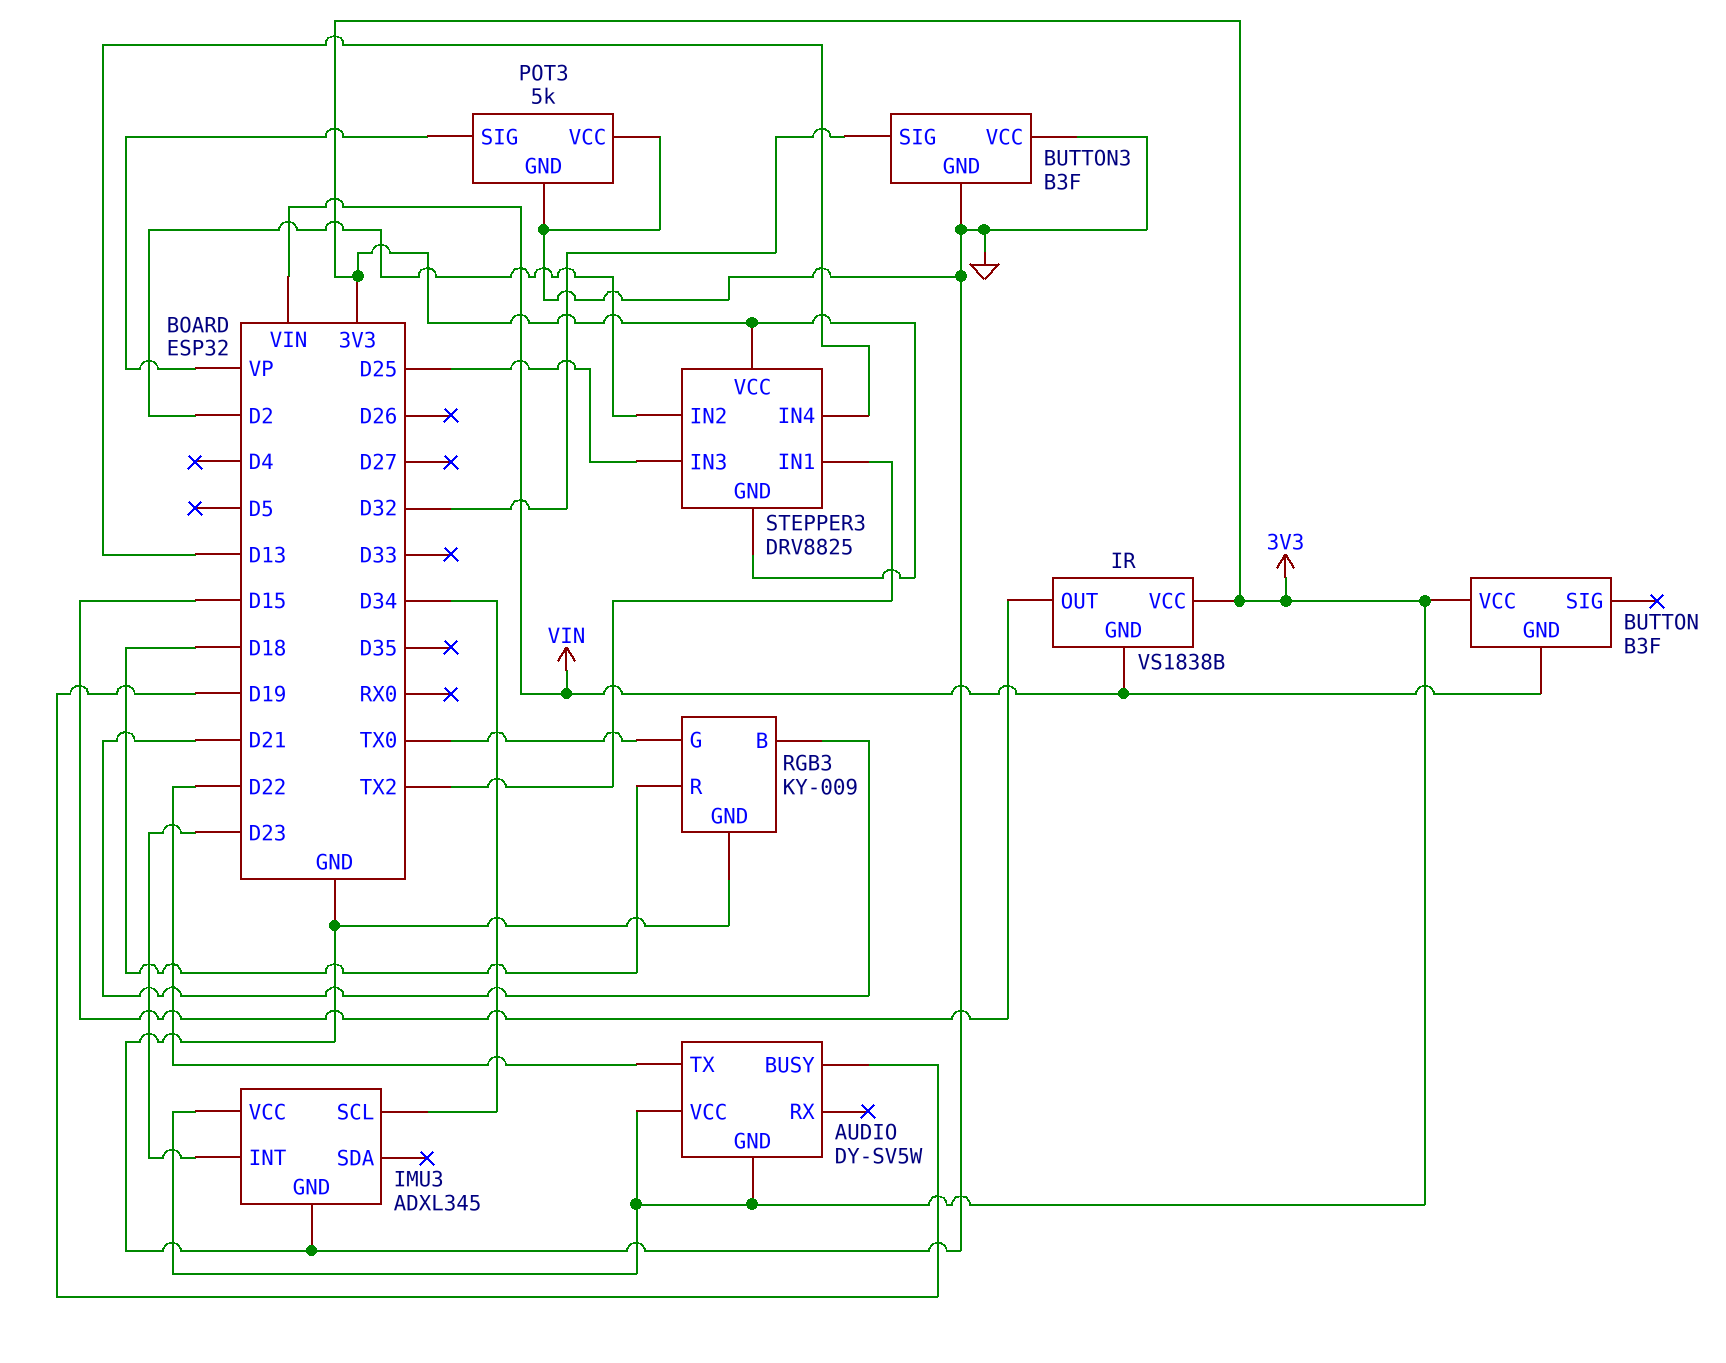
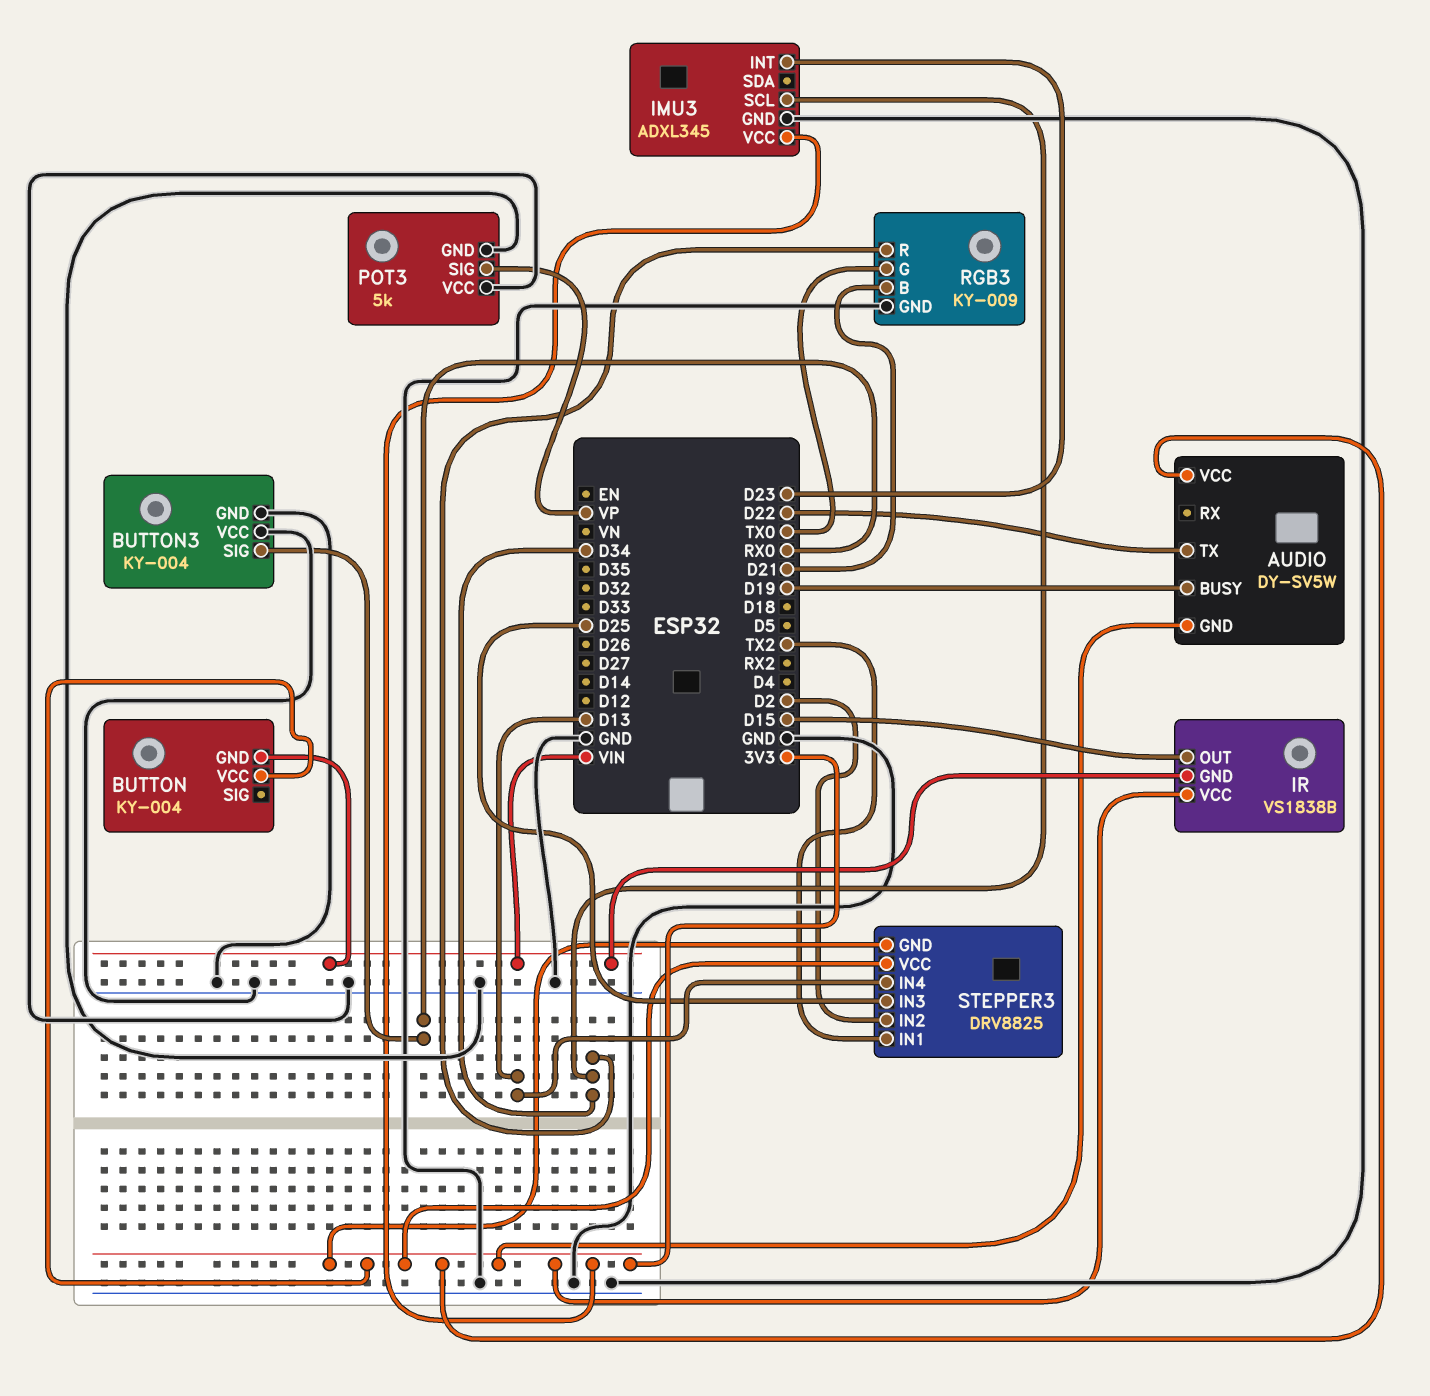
BUTTON: B3F -> KY-004
BUTTON3: B3F -> KY-004
BUTTON3 pin SIG: D32 -> RX0
RGB3 pin R: D18 -> D34

